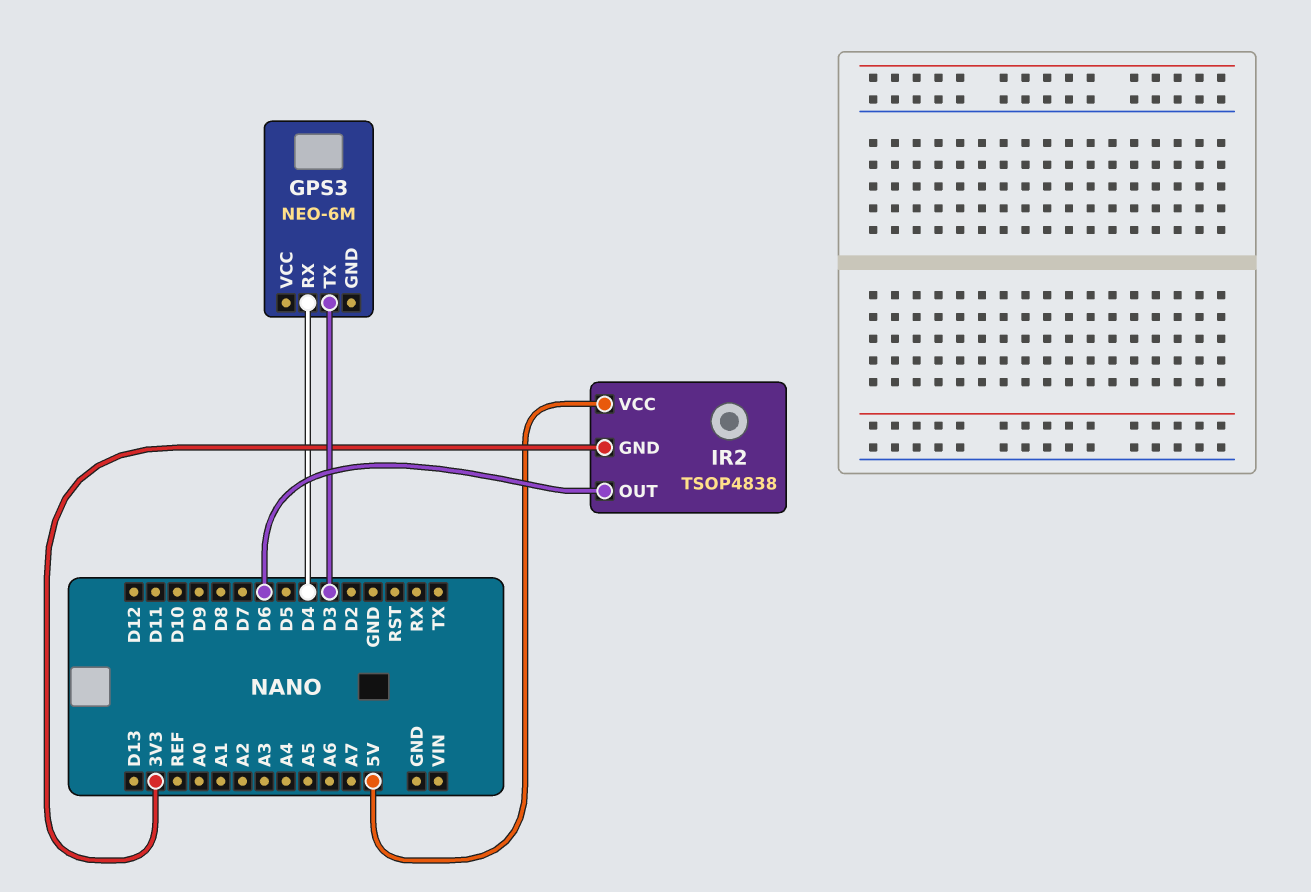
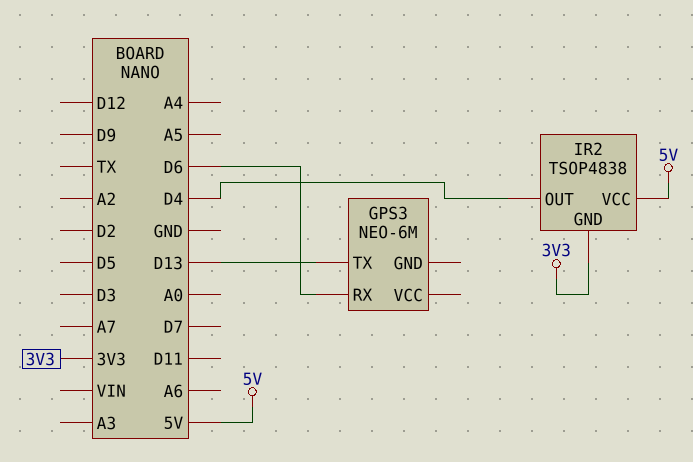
GPS3 pin RX: D4 -> D6
GPS3 pin TX: D3 -> D13
IR2 pin OUT: D6 -> D4

